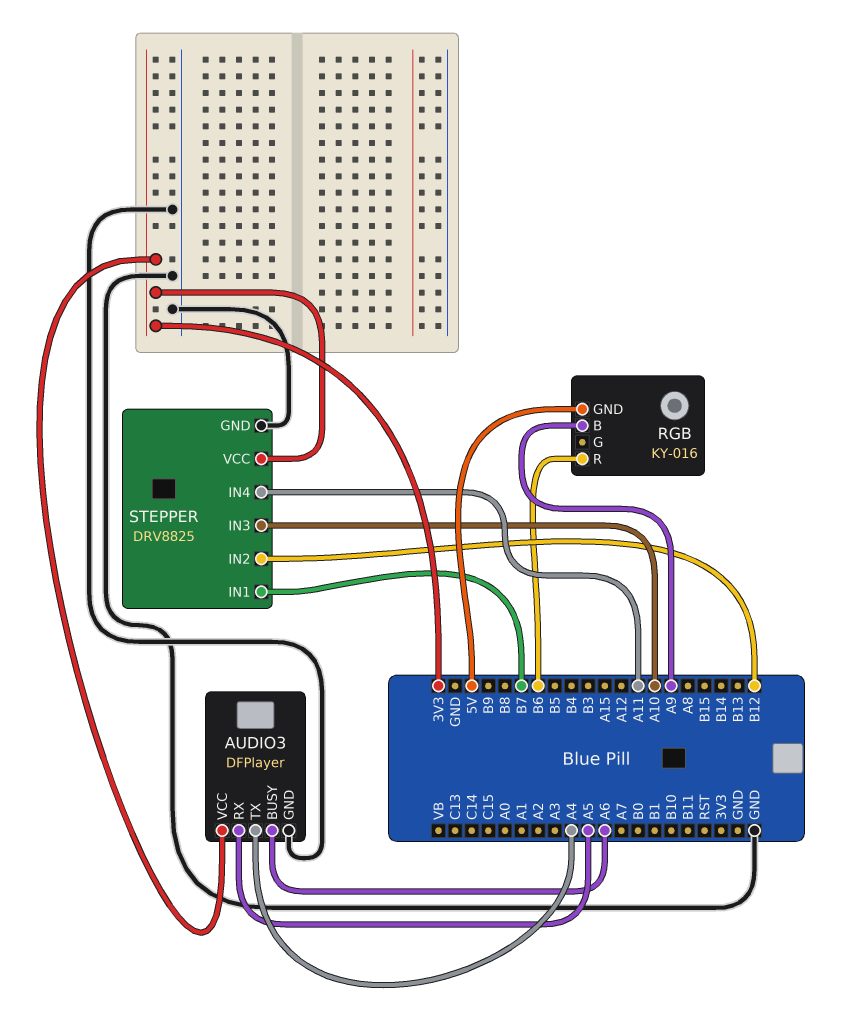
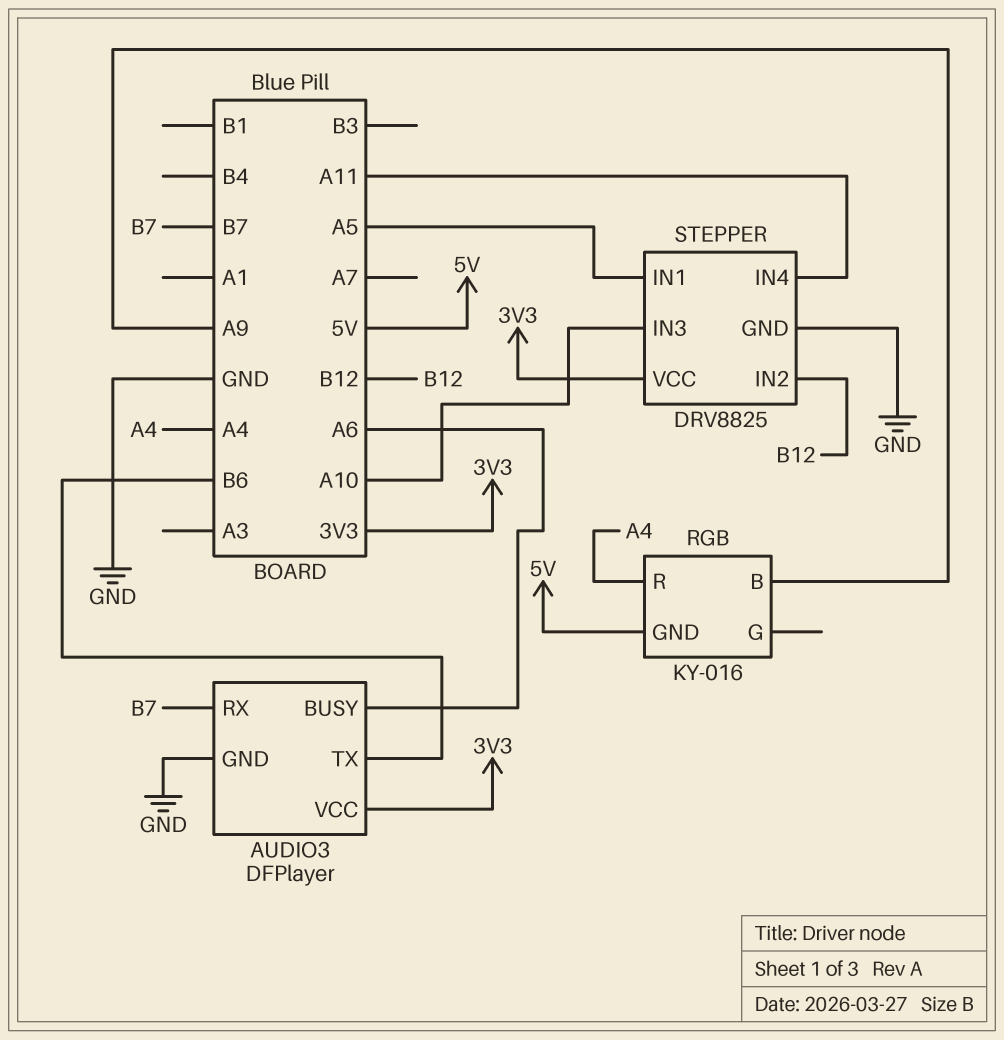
AUDIO3 pin RX: A5 -> B7
AUDIO3 pin TX: A4 -> B6
RGB pin R: B6 -> A4
STEPPER pin IN1: B7 -> A5

